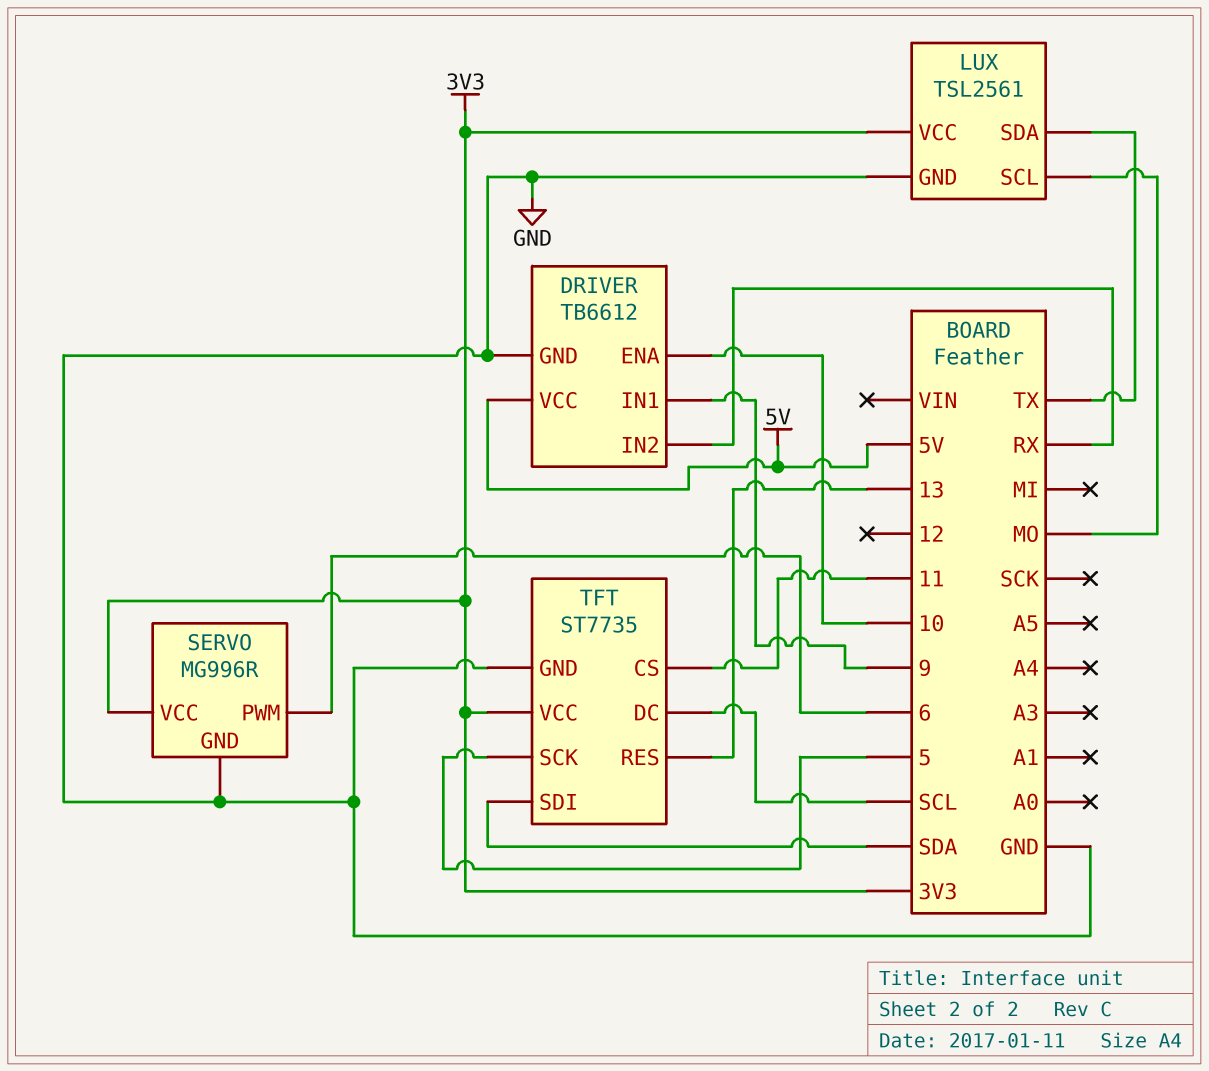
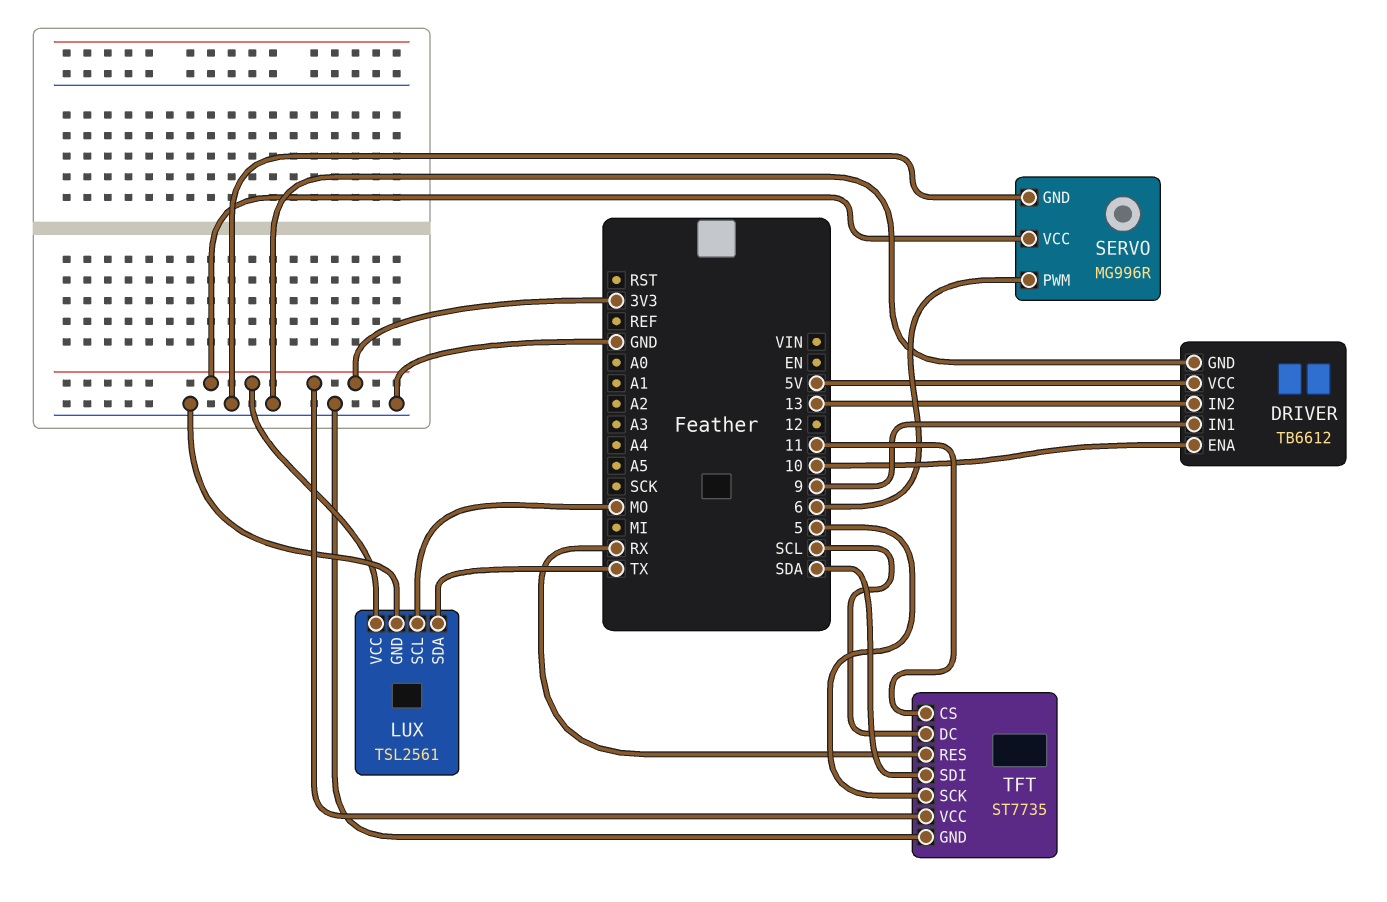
DRIVER pin IN2: RX -> 13
TFT pin RES: 13 -> RX

